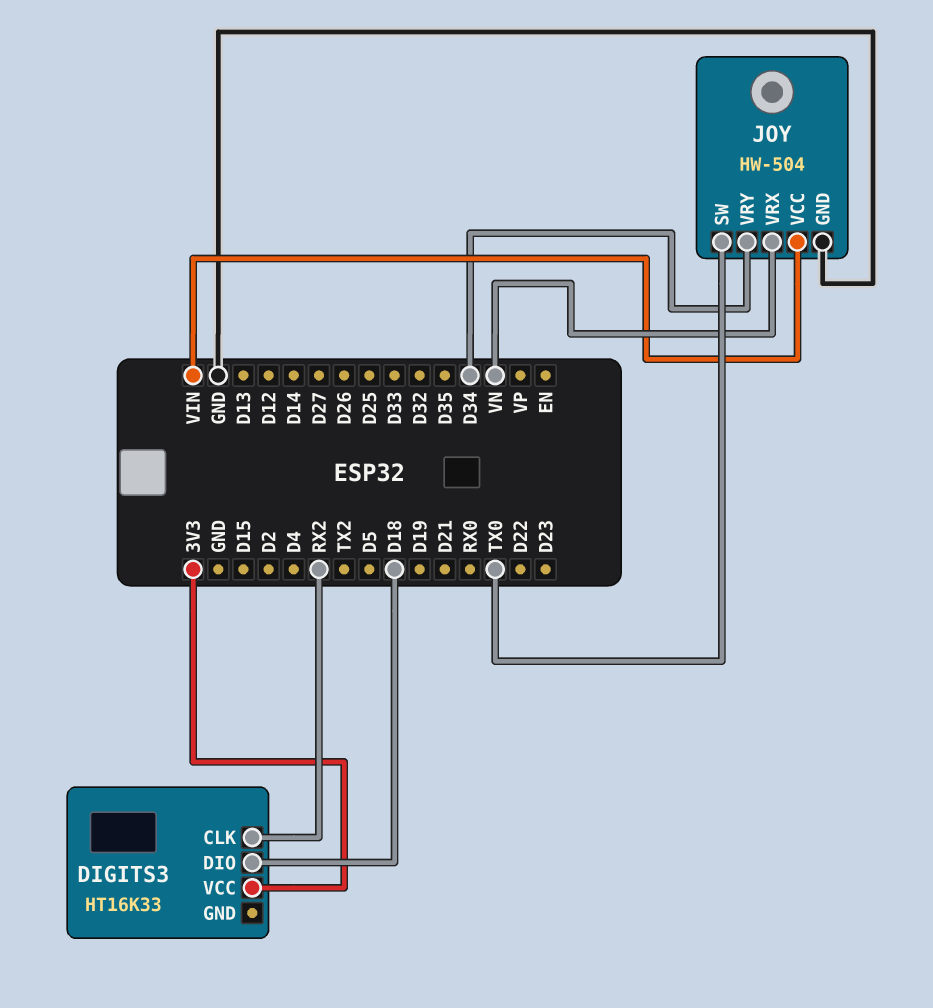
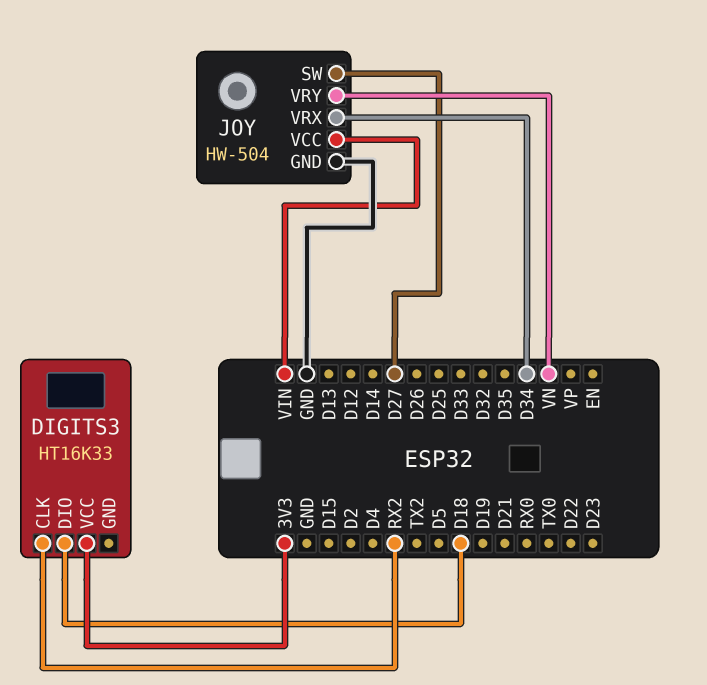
JOY pin SW: TX0 -> D27
JOY pin VRX: VN -> D34
JOY pin VRY: D34 -> VN

